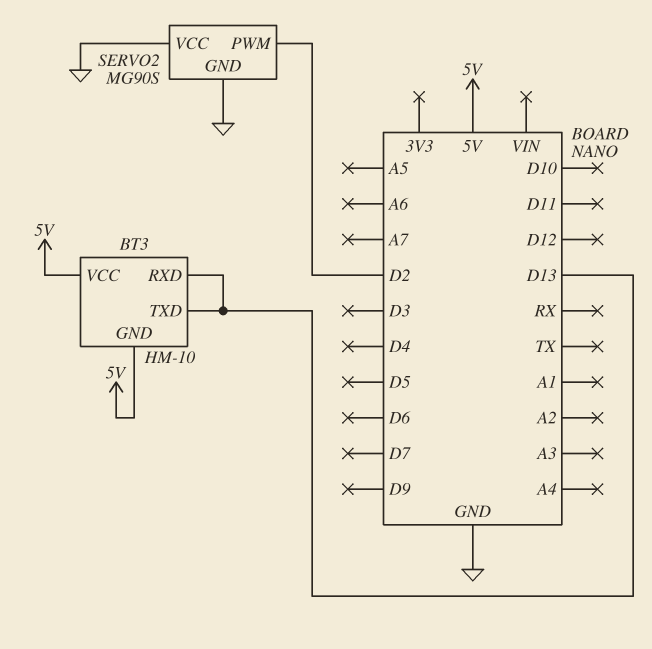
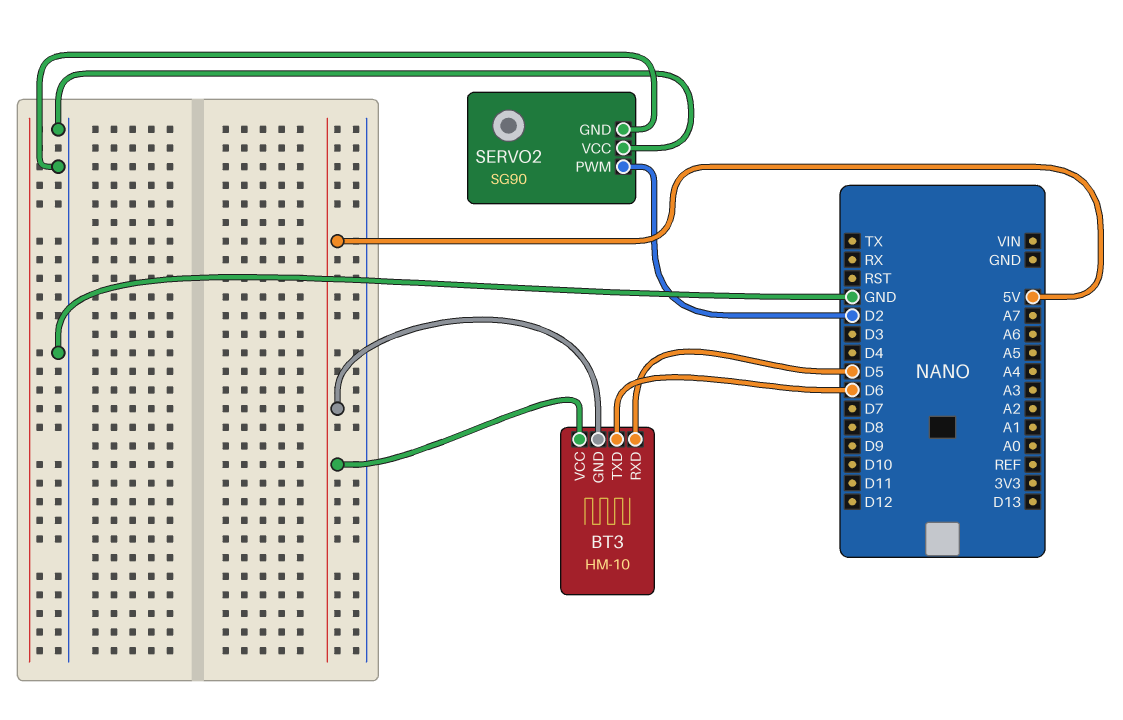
BT3 pin RXD: D13 -> D5
BT3 pin TXD: D13 -> D6
SERVO2: MG90S -> SG90

